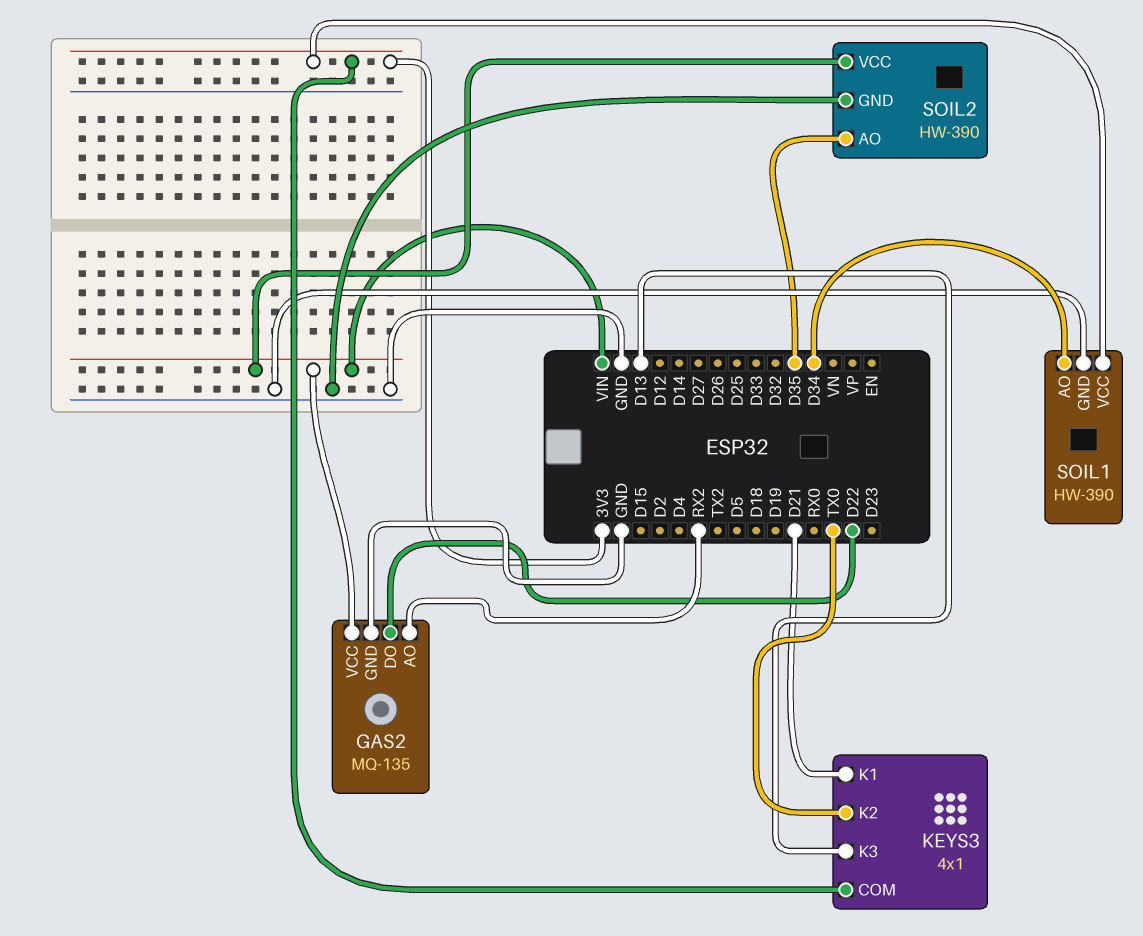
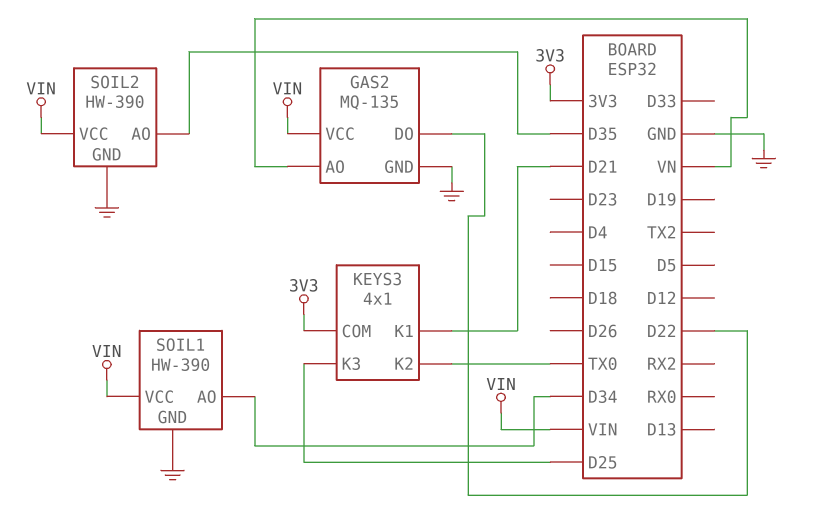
GAS2 pin AO: RX2 -> VN
KEYS3 pin K3: D13 -> D25
SOIL1 pin VCC: 3V3 -> VIN

